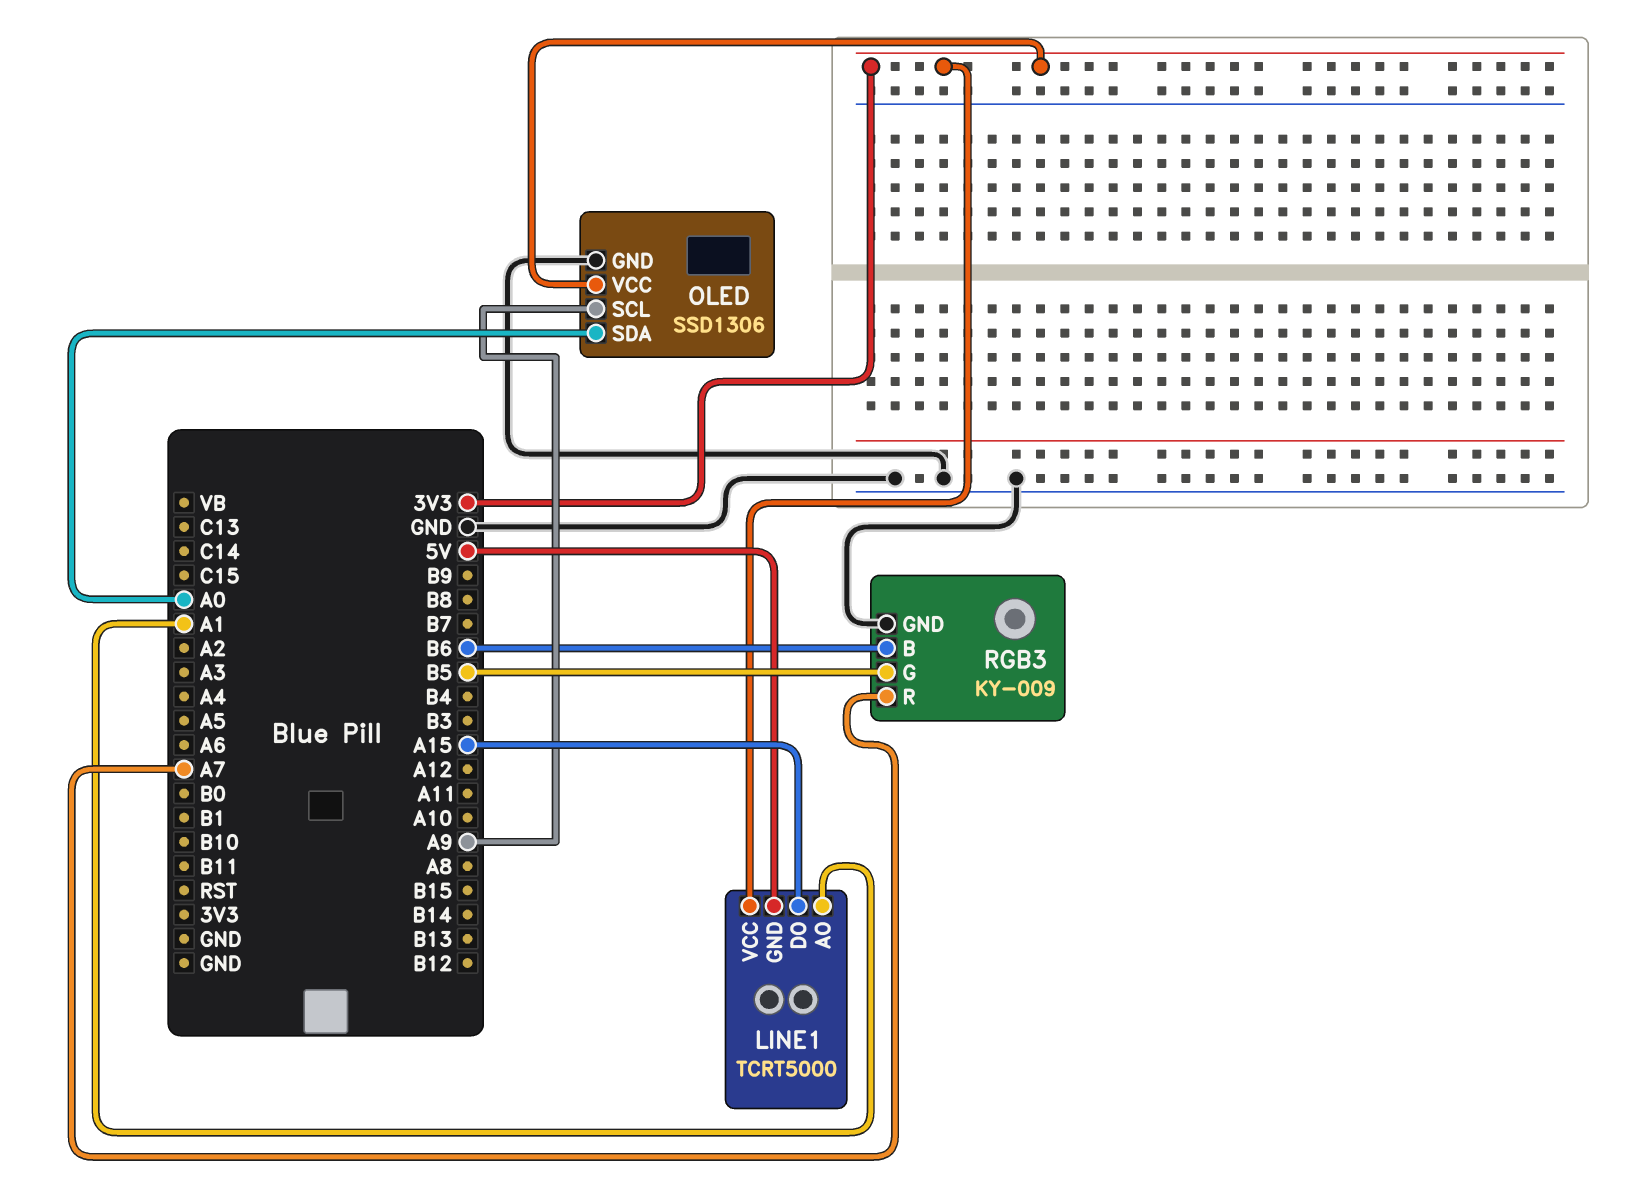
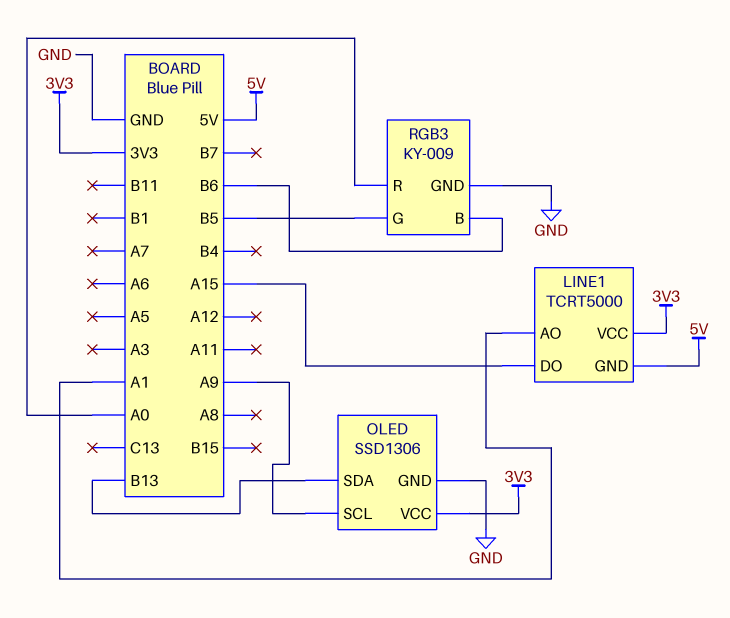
OLED pin SDA: A0 -> B13
RGB3 pin R: A7 -> A0

